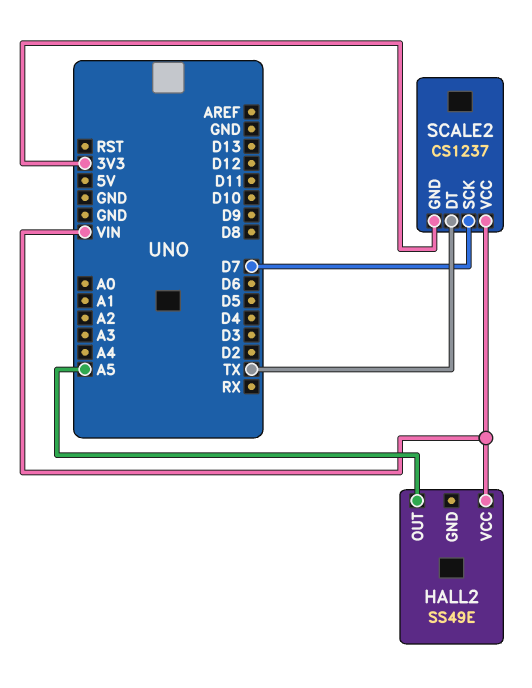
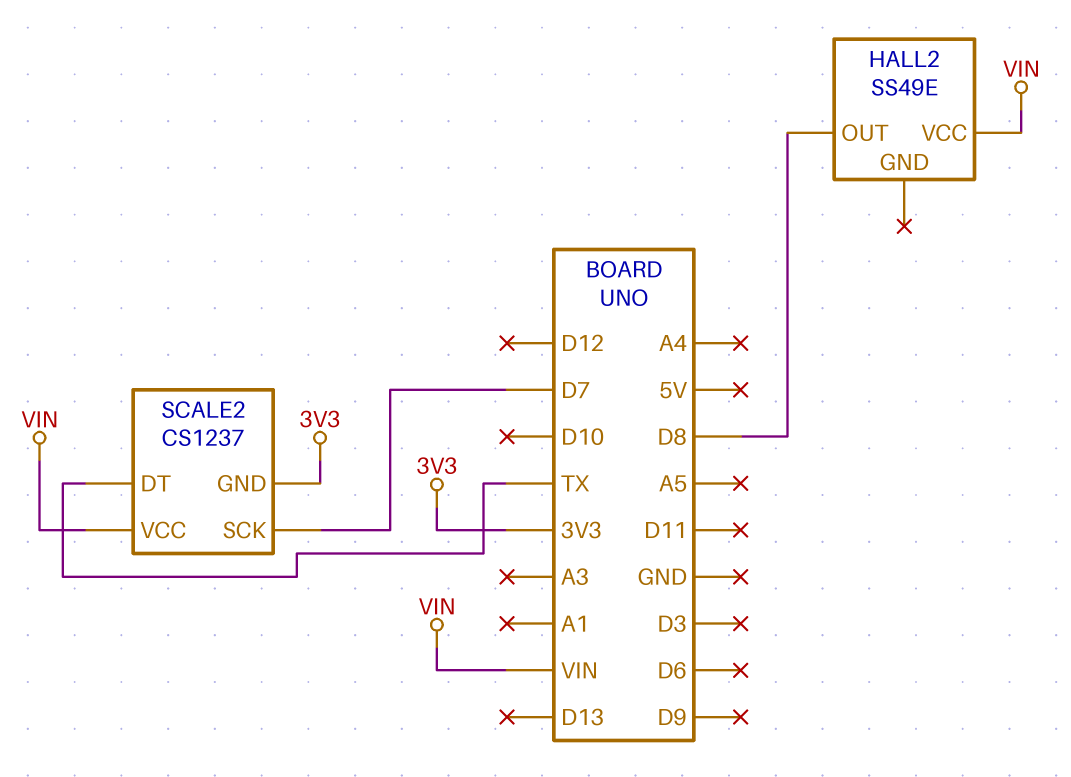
HALL2 pin OUT: A5 -> D8

